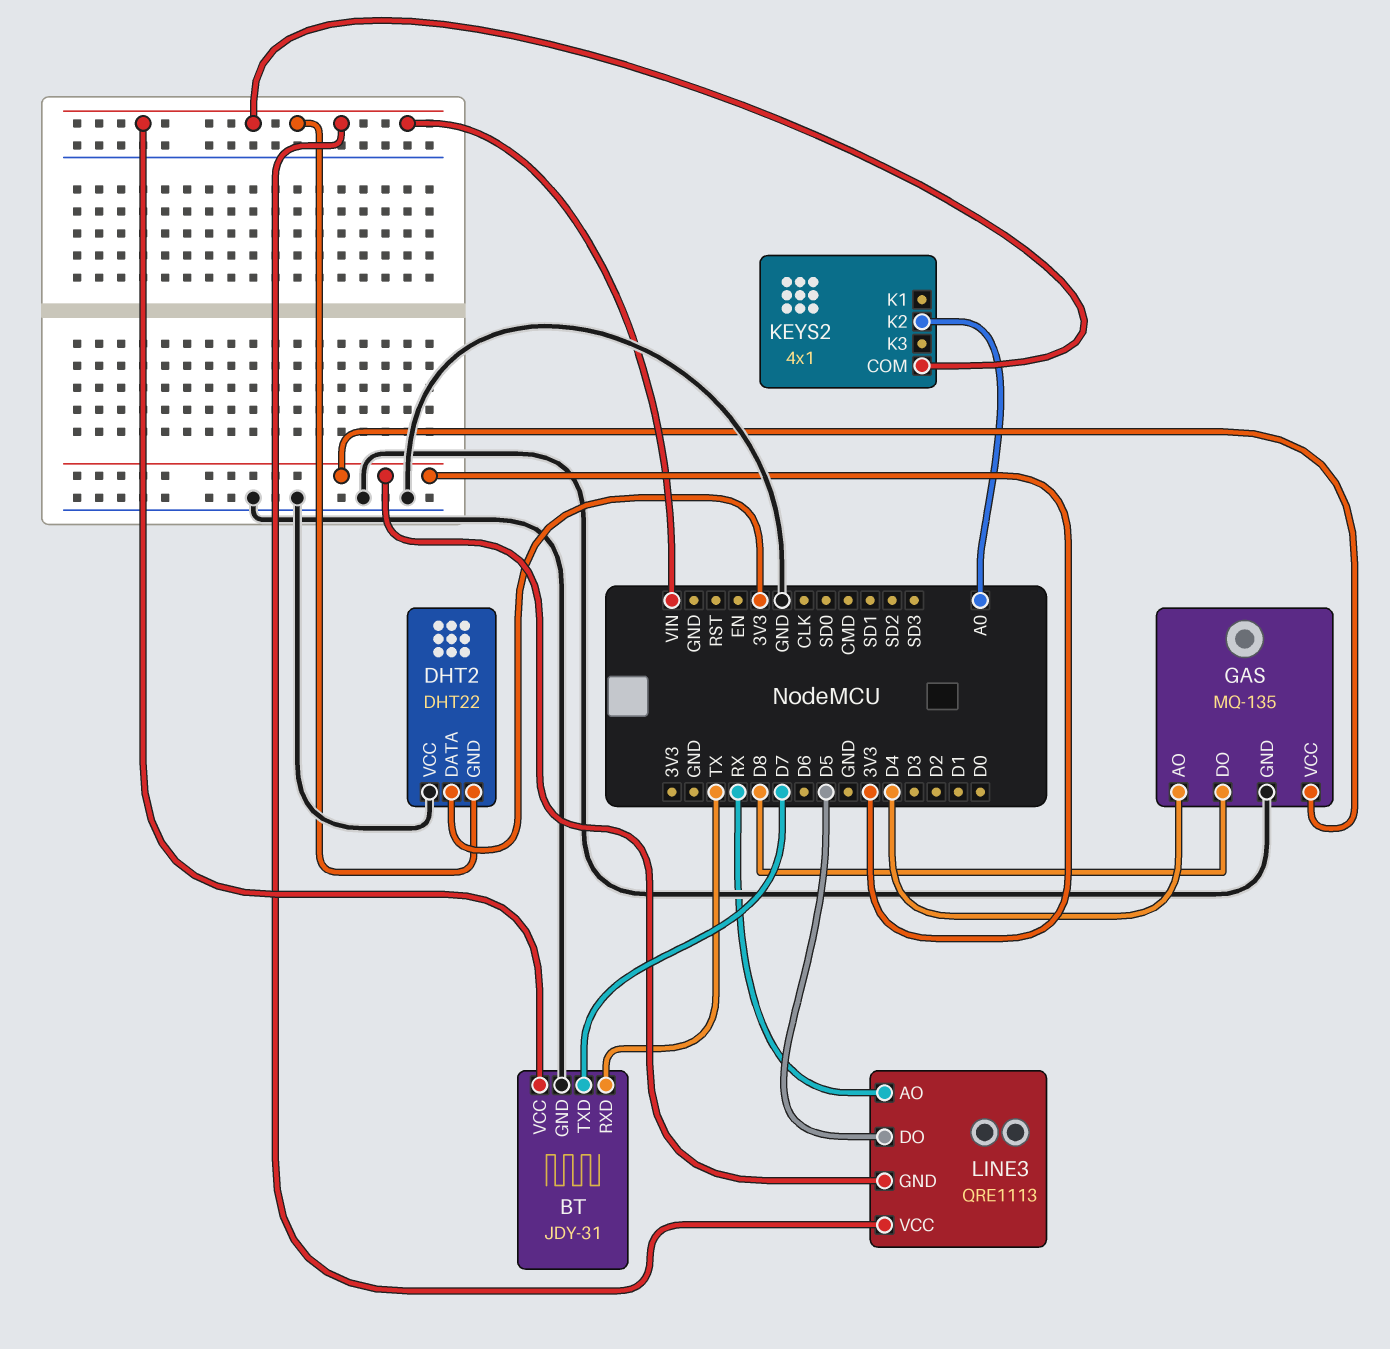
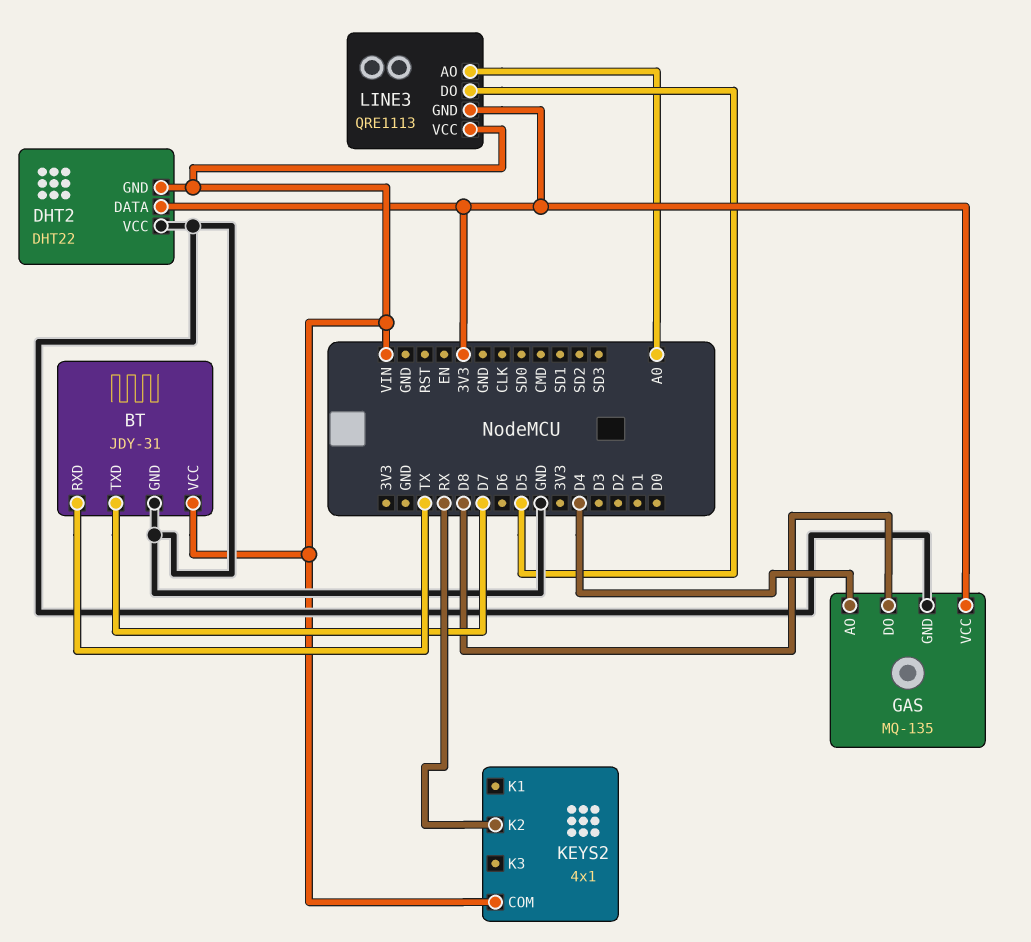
KEYS2 pin K2: A0 -> RX
LINE3 pin AO: RX -> A0

